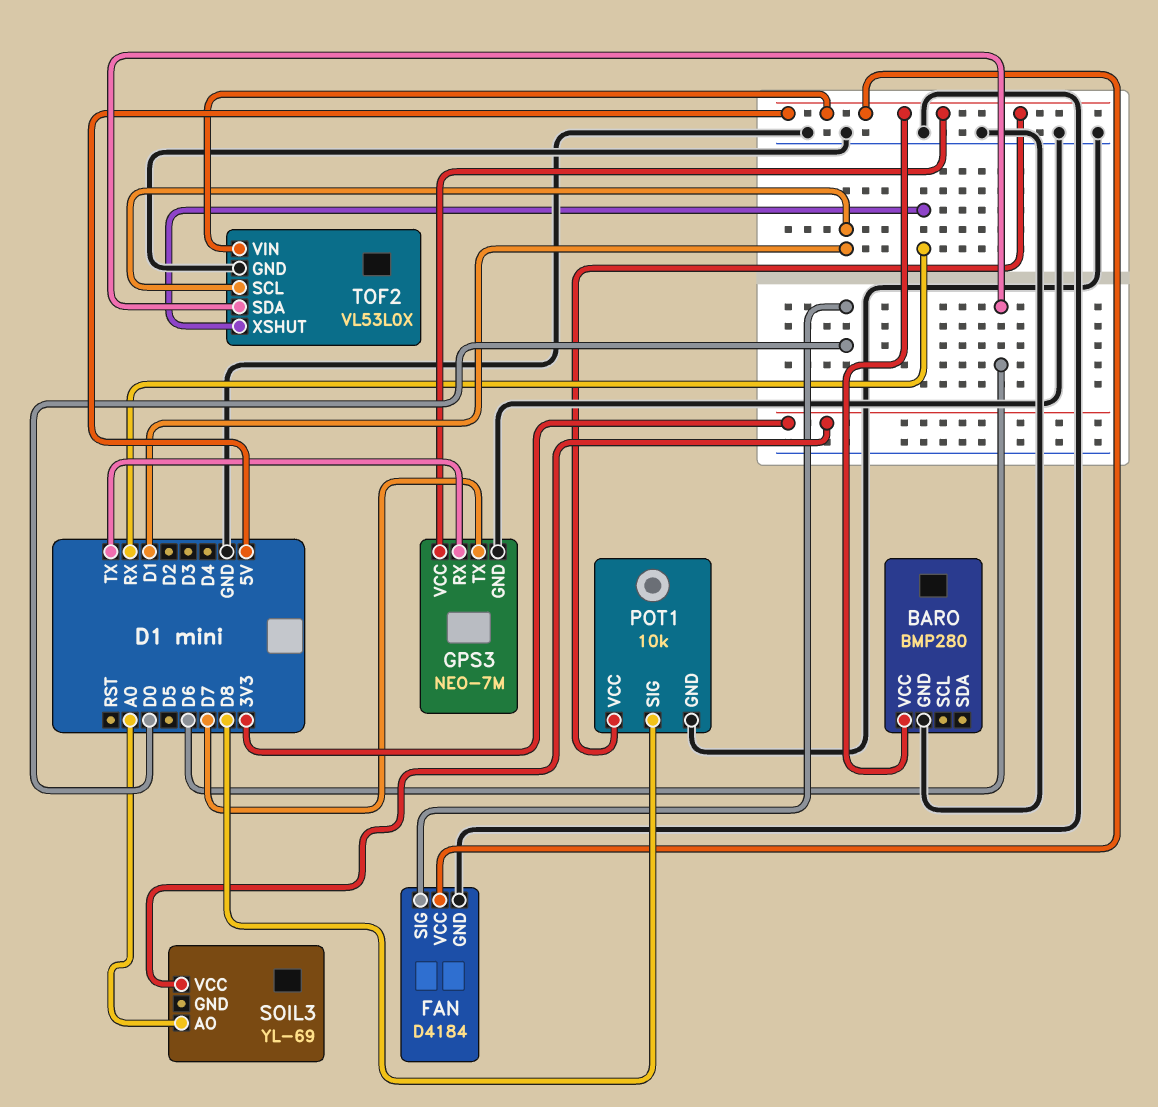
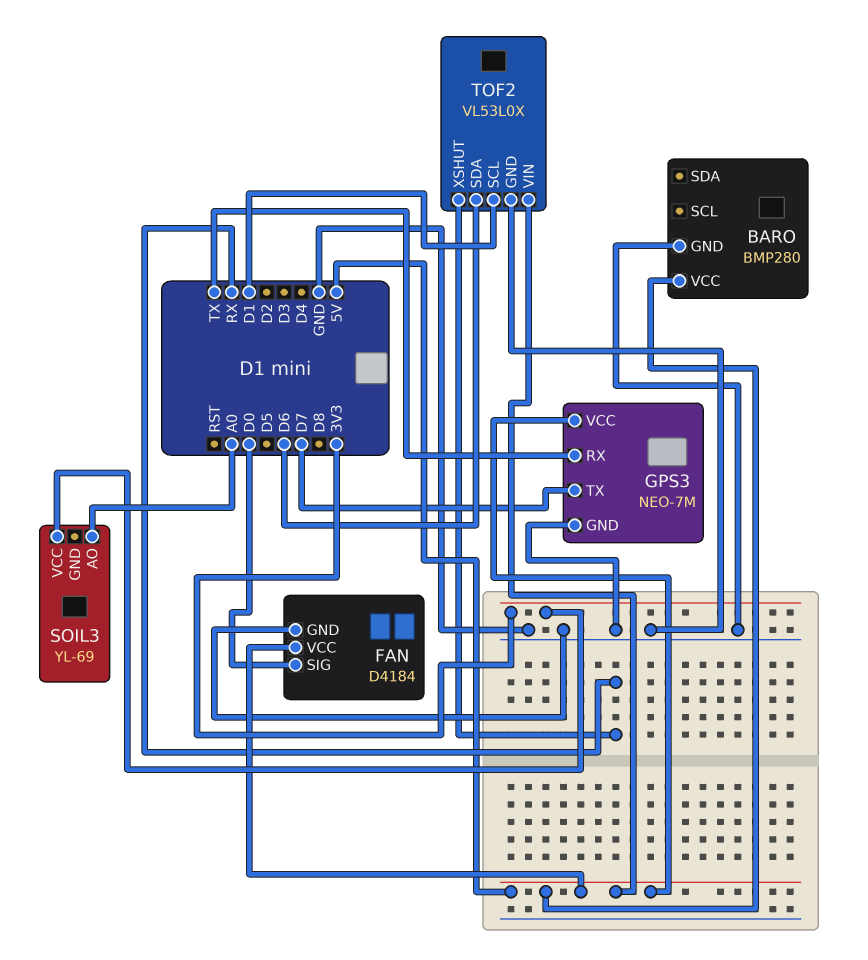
POT1: 10k -> none
POT1 pin GND: GND -> none
POT1 pin SIG: D8 -> none
POT1 pin VCC: 5V -> none

